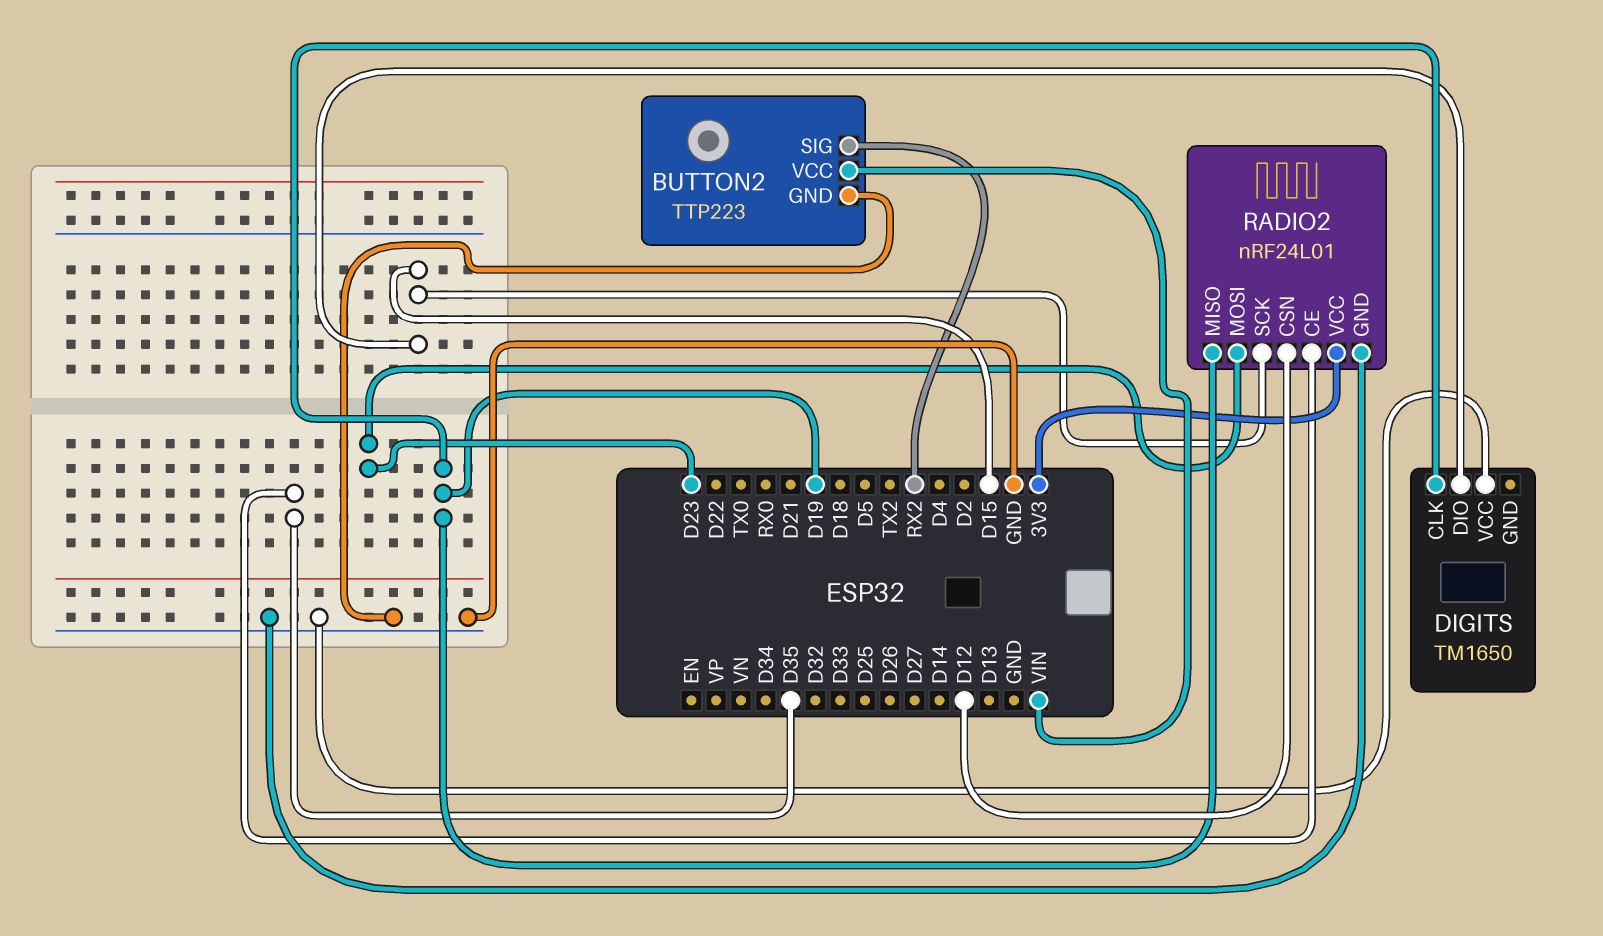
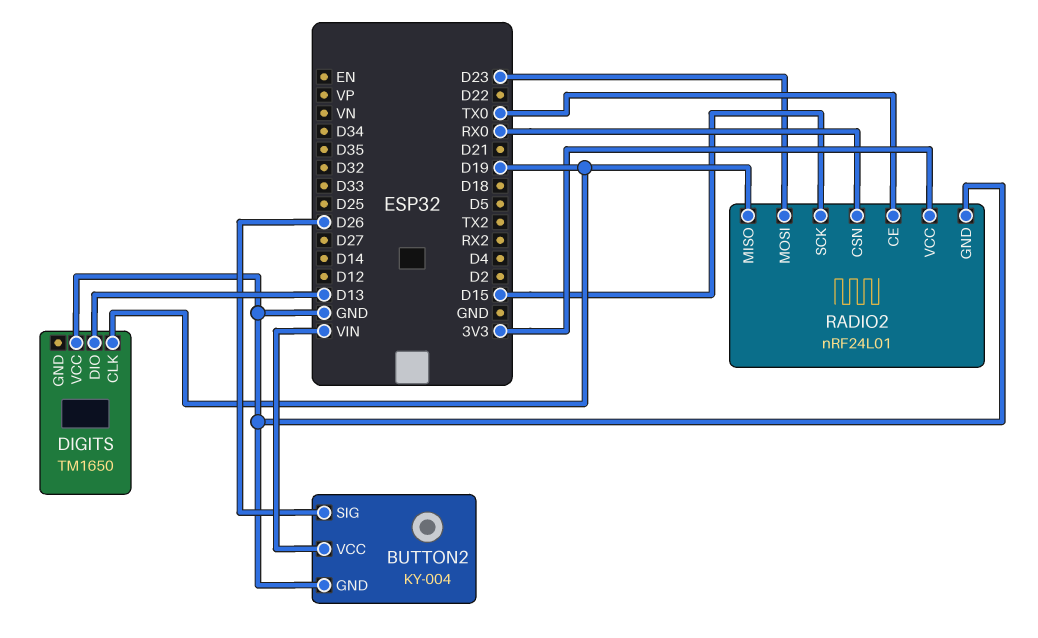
BUTTON2: TTP223 -> KY-004
BUTTON2 pin SIG: RX2 -> D26
DIGITS pin DIO: D15 -> D13
RADIO2 pin CE: D35 -> TX0
RADIO2 pin CSN: D12 -> RX0

